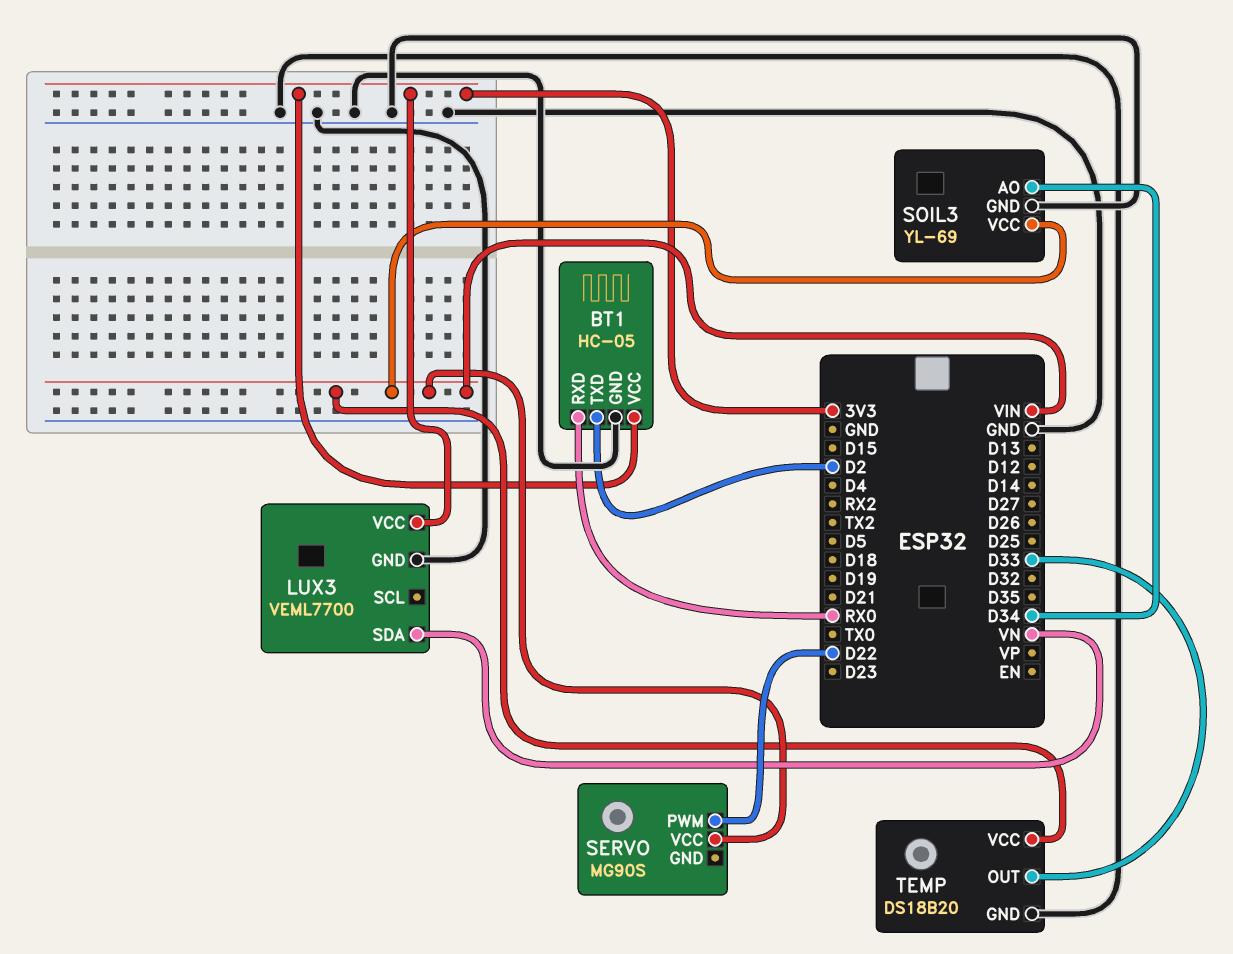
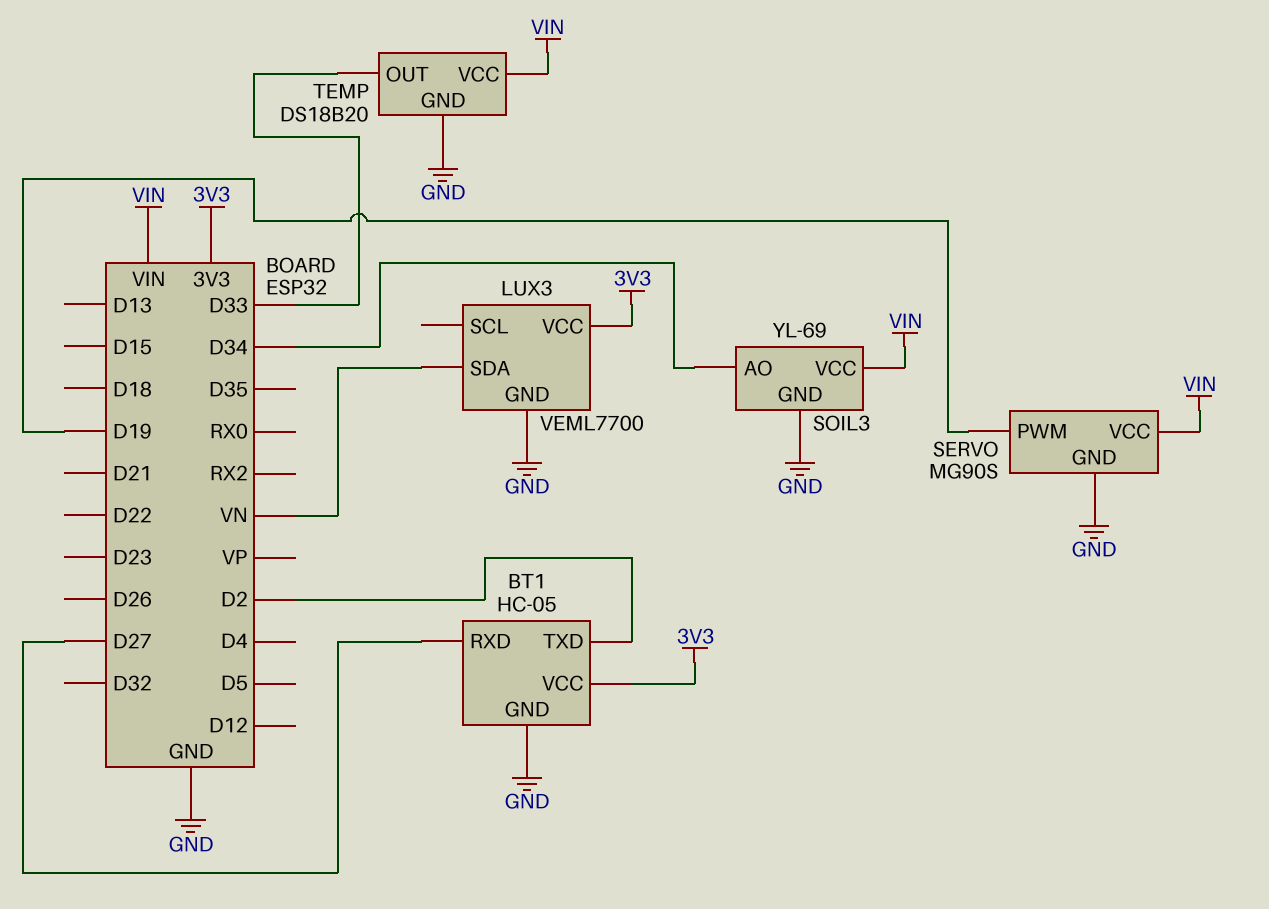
BT1 pin RXD: RX0 -> D27
SERVO pin GND: none -> GND
SERVO pin PWM: D22 -> D19

